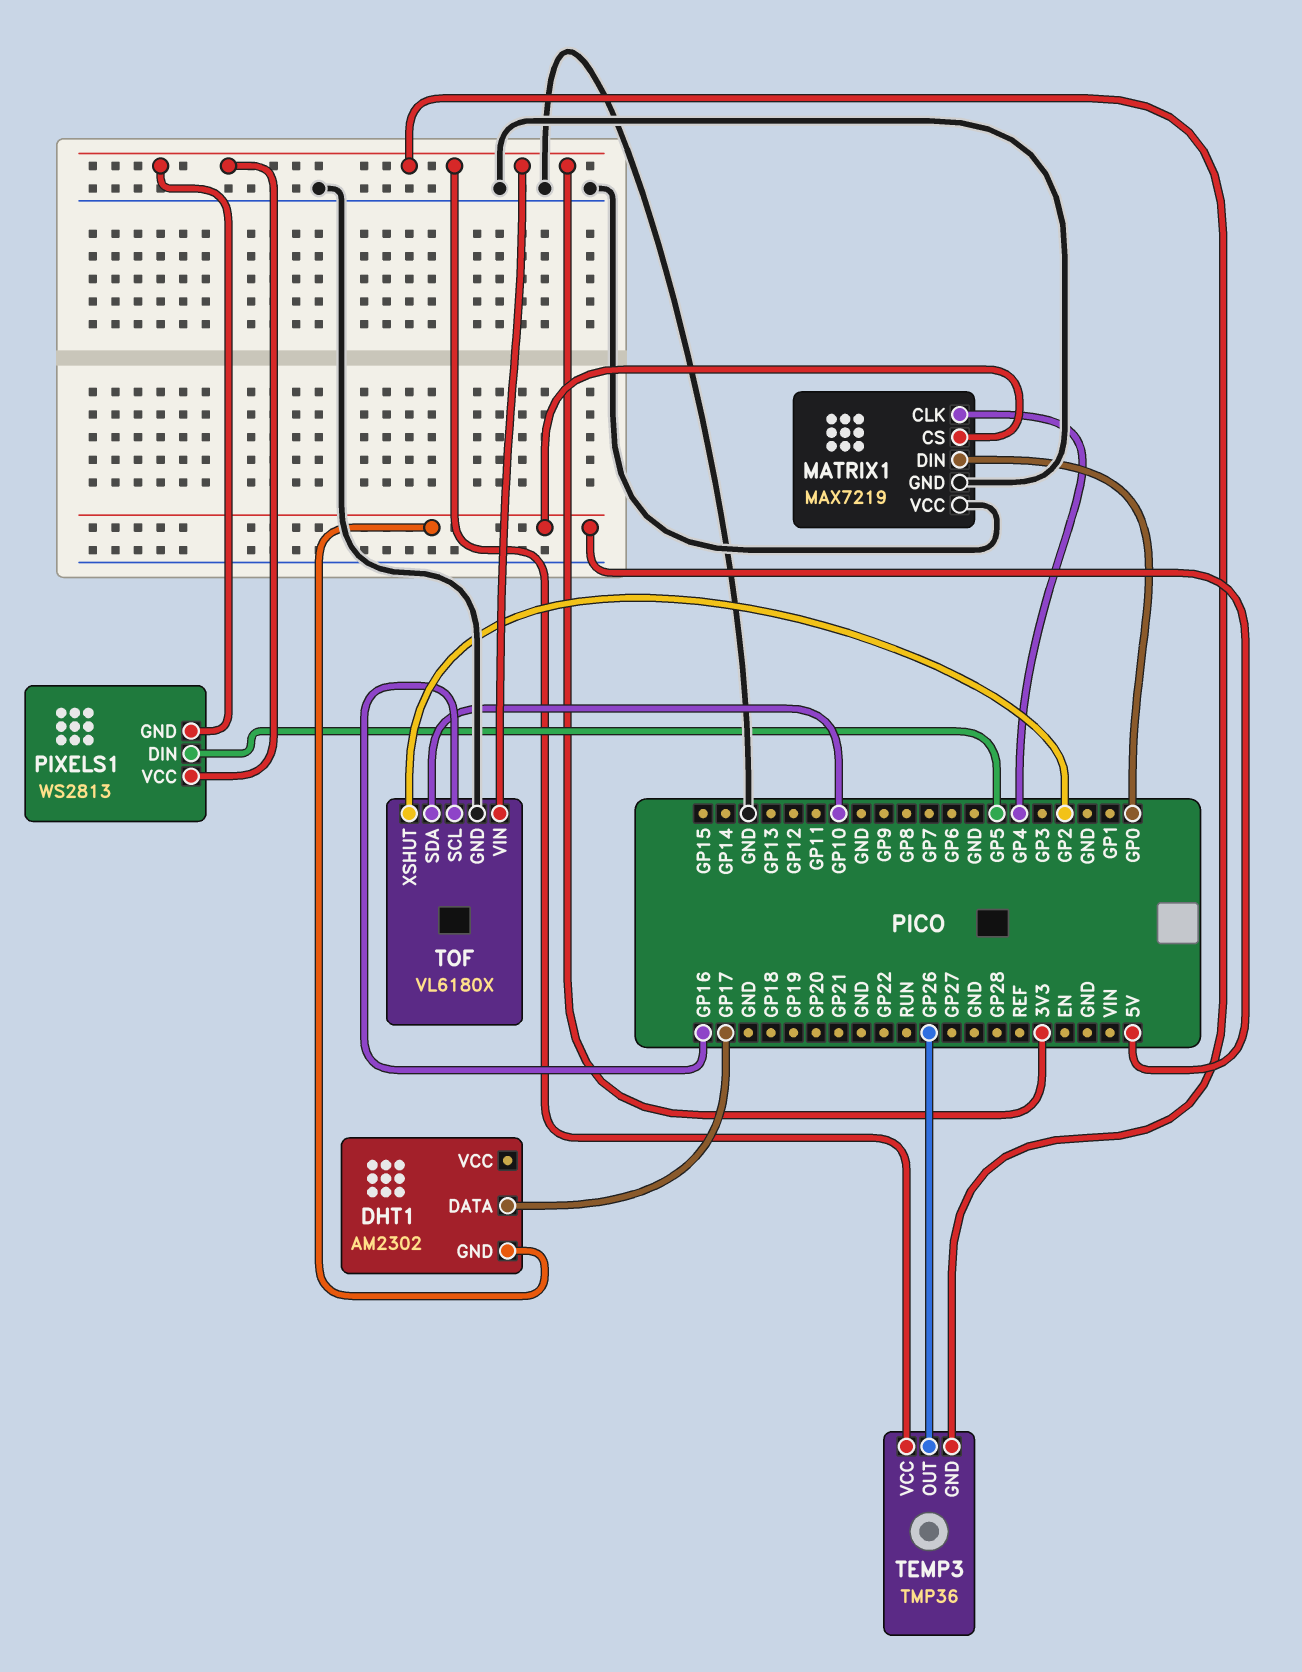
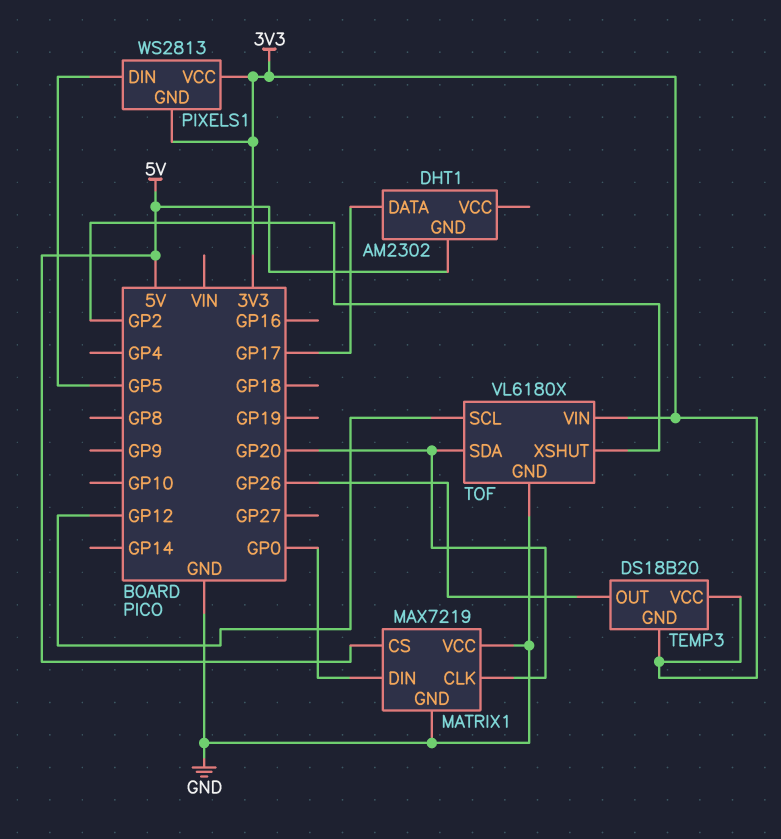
MATRIX1 pin CLK: GP4 -> GP20
TEMP3: TMP36 -> DS18B20
TOF pin SCL: GP16 -> GP12
TOF pin SDA: GP10 -> GP20

